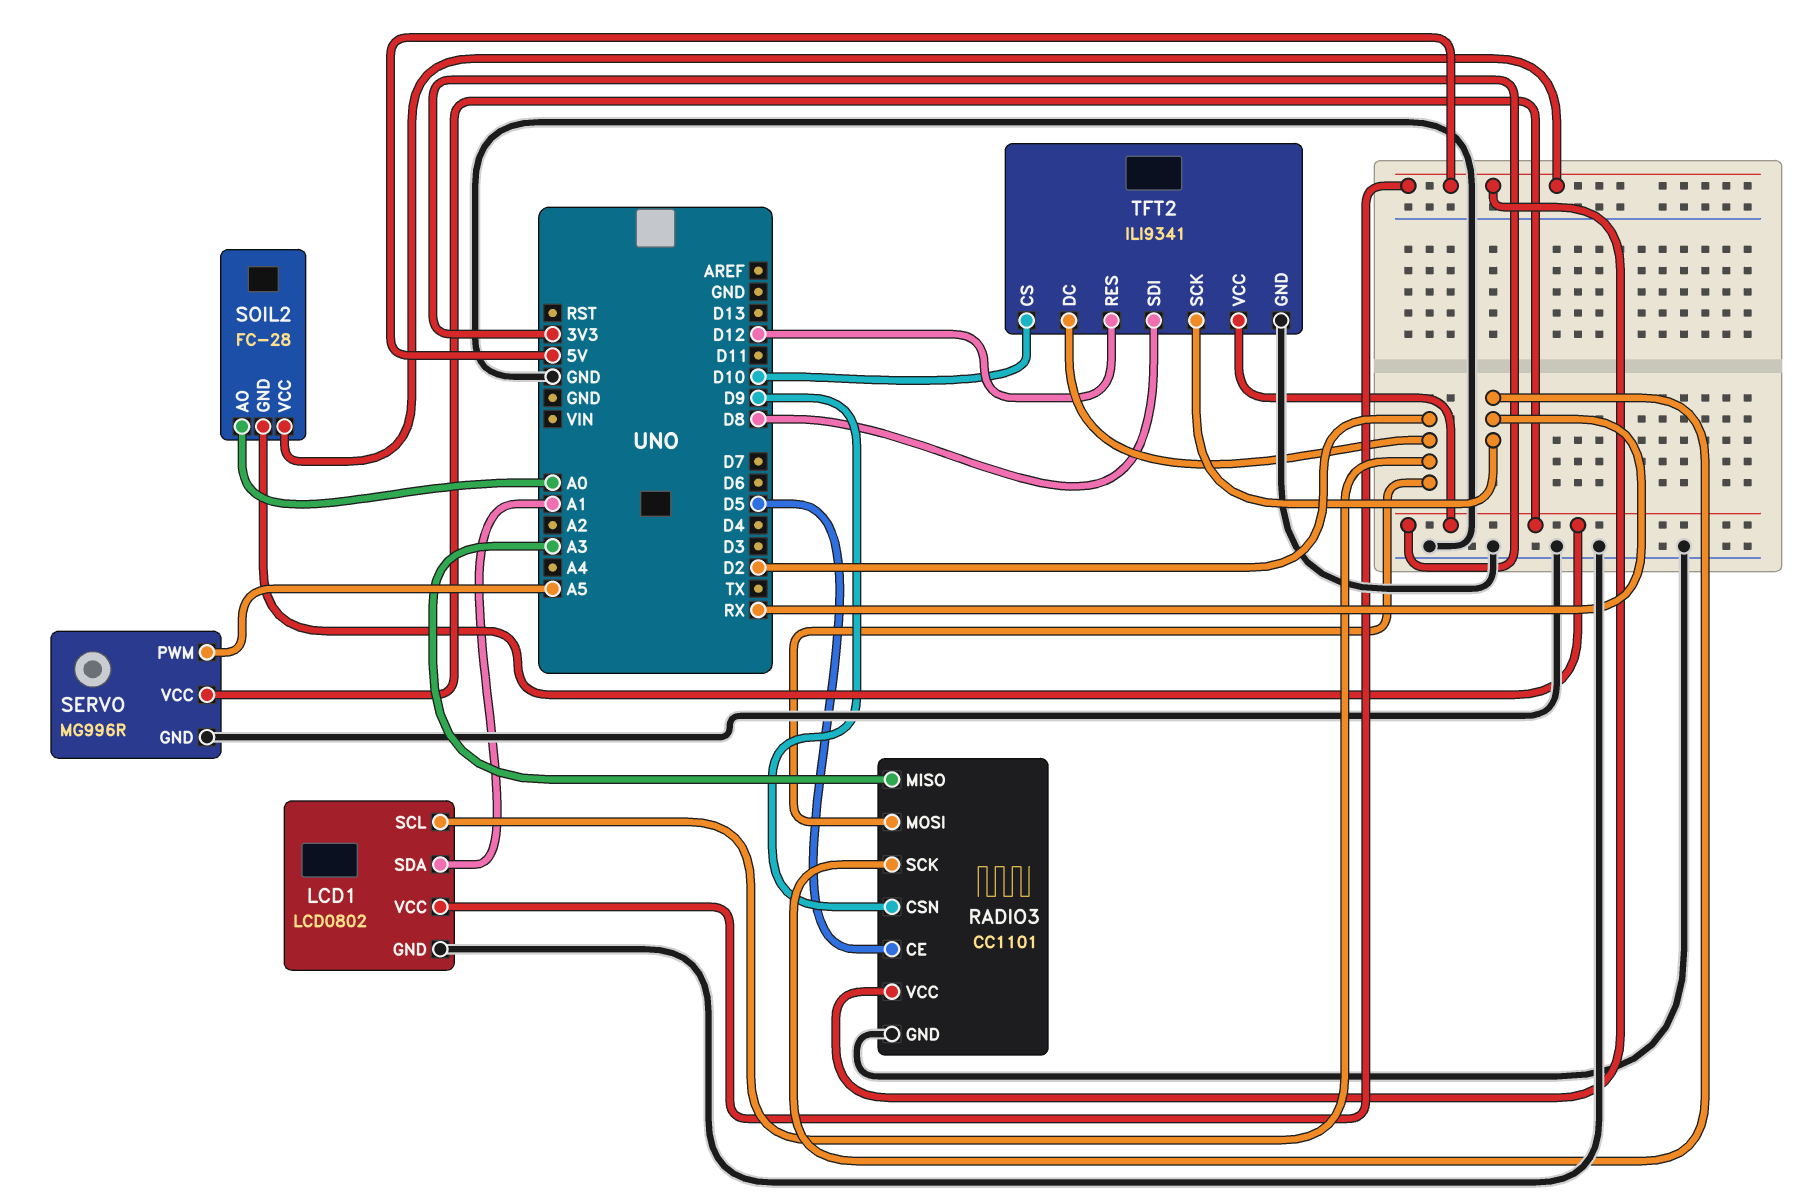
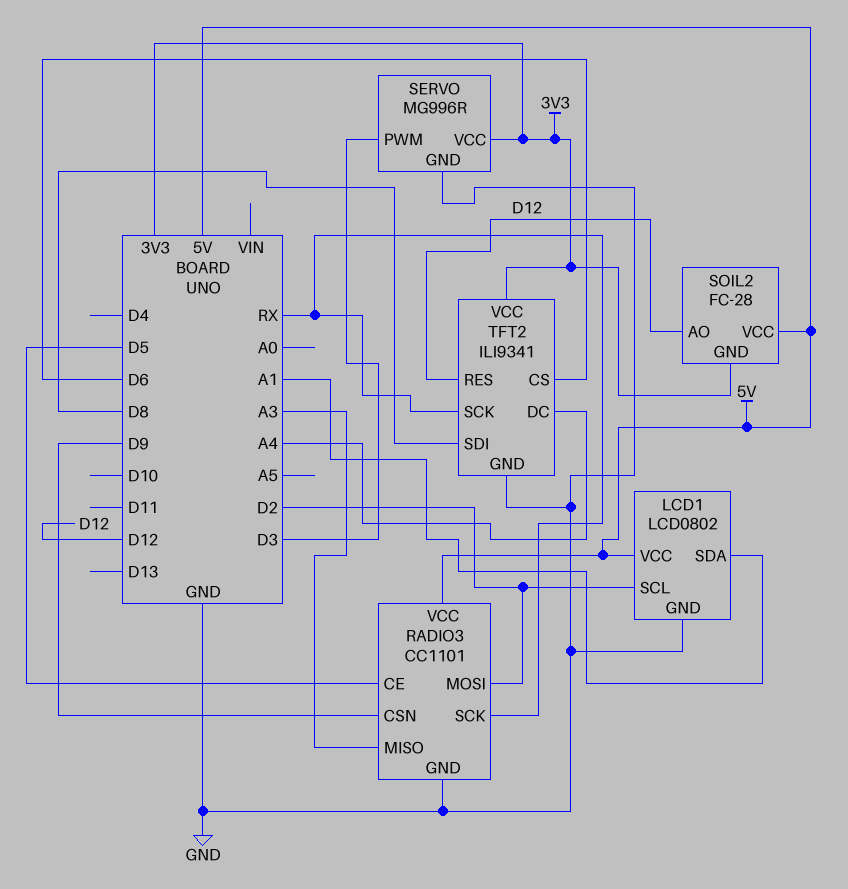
SERVO pin PWM: A5 -> D3
SOIL2 pin AO: A0 -> D12
TFT2 pin CS: D10 -> D6
TFT2 pin DC: D2 -> A4

